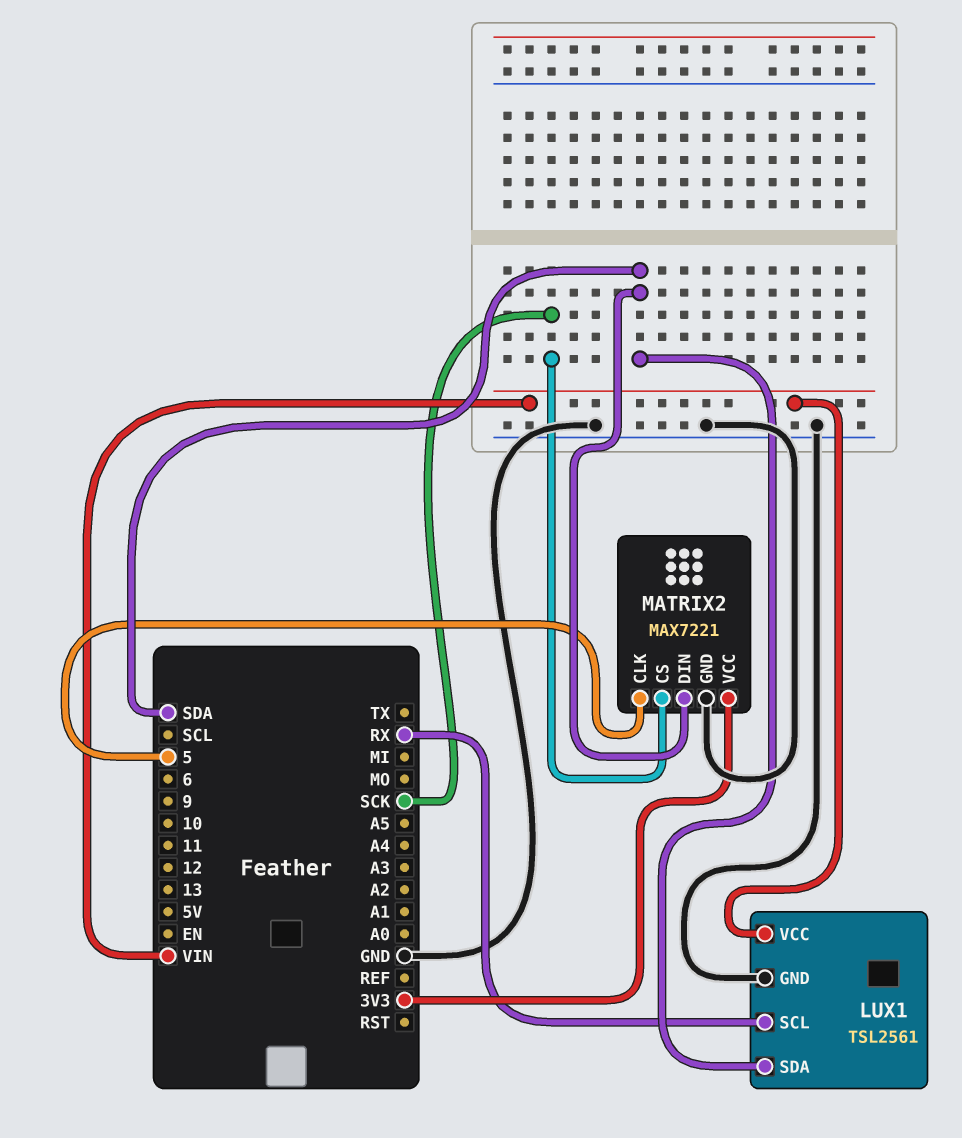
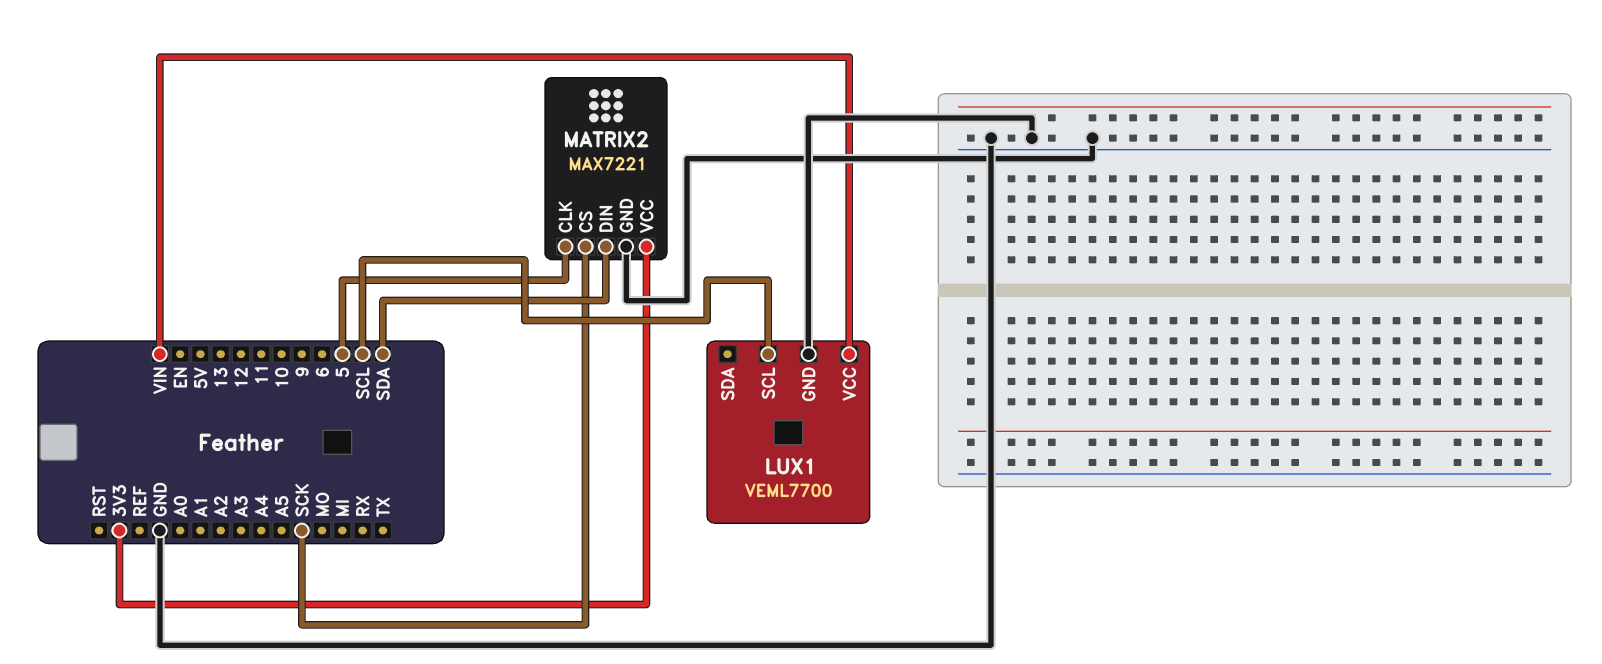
LUX1: TSL2561 -> VEML7700
LUX1 pin SCL: RX -> SCL
LUX1 pin SDA: SDA -> none

